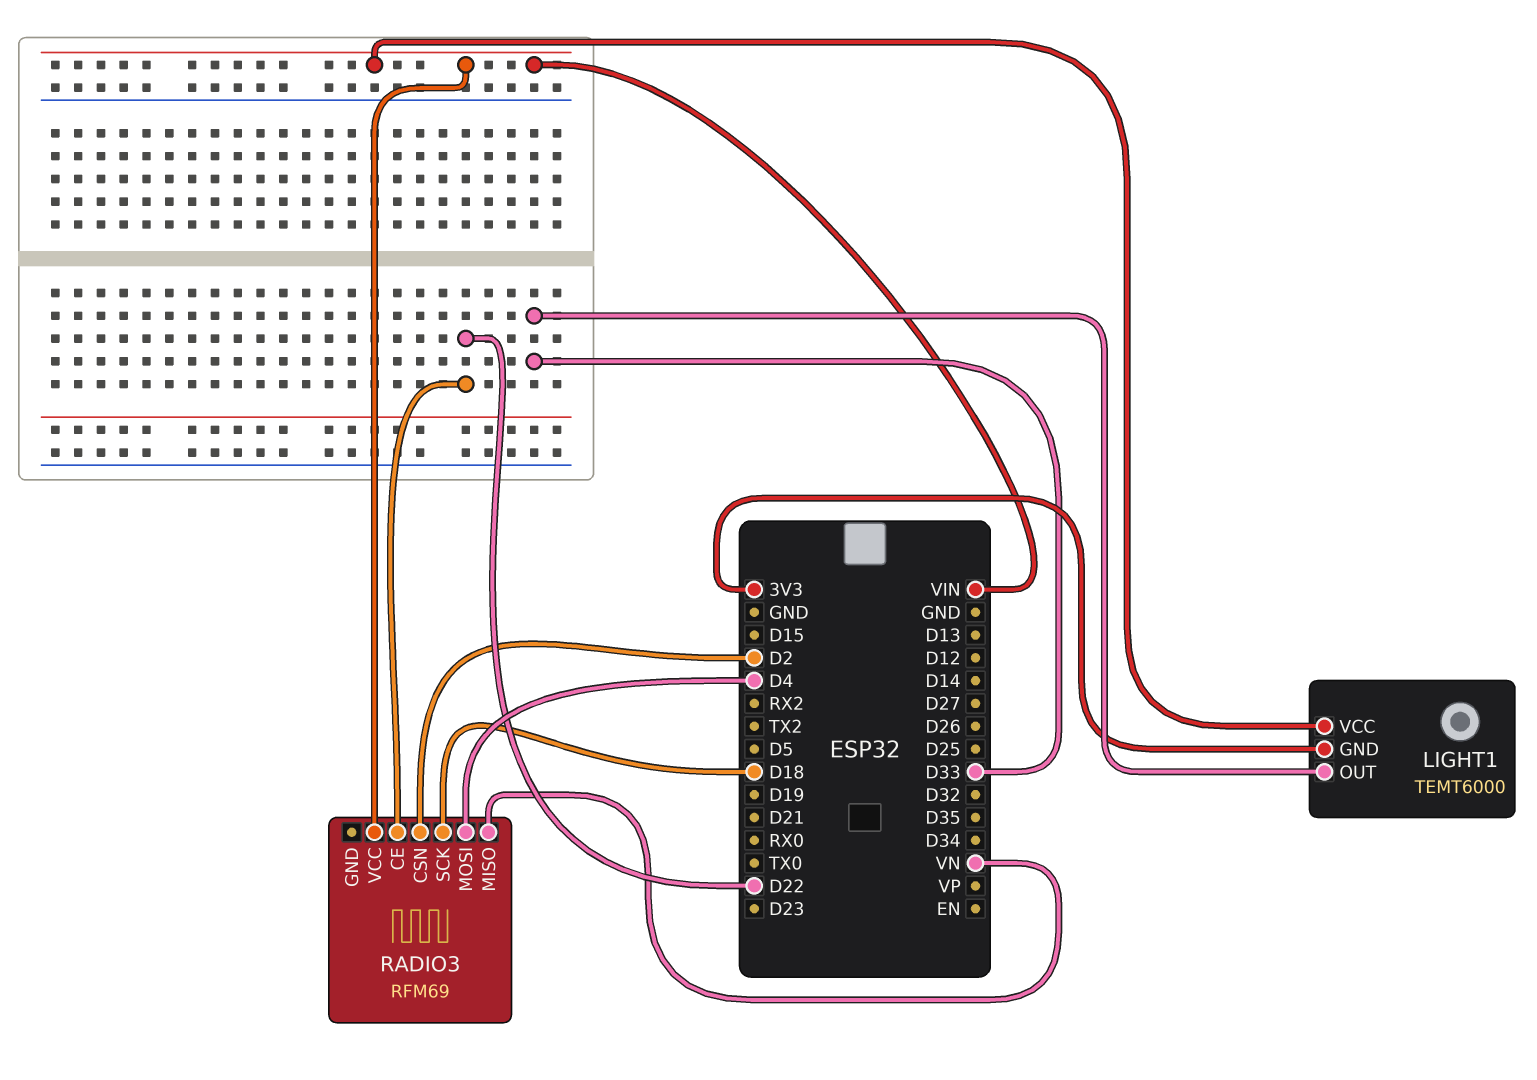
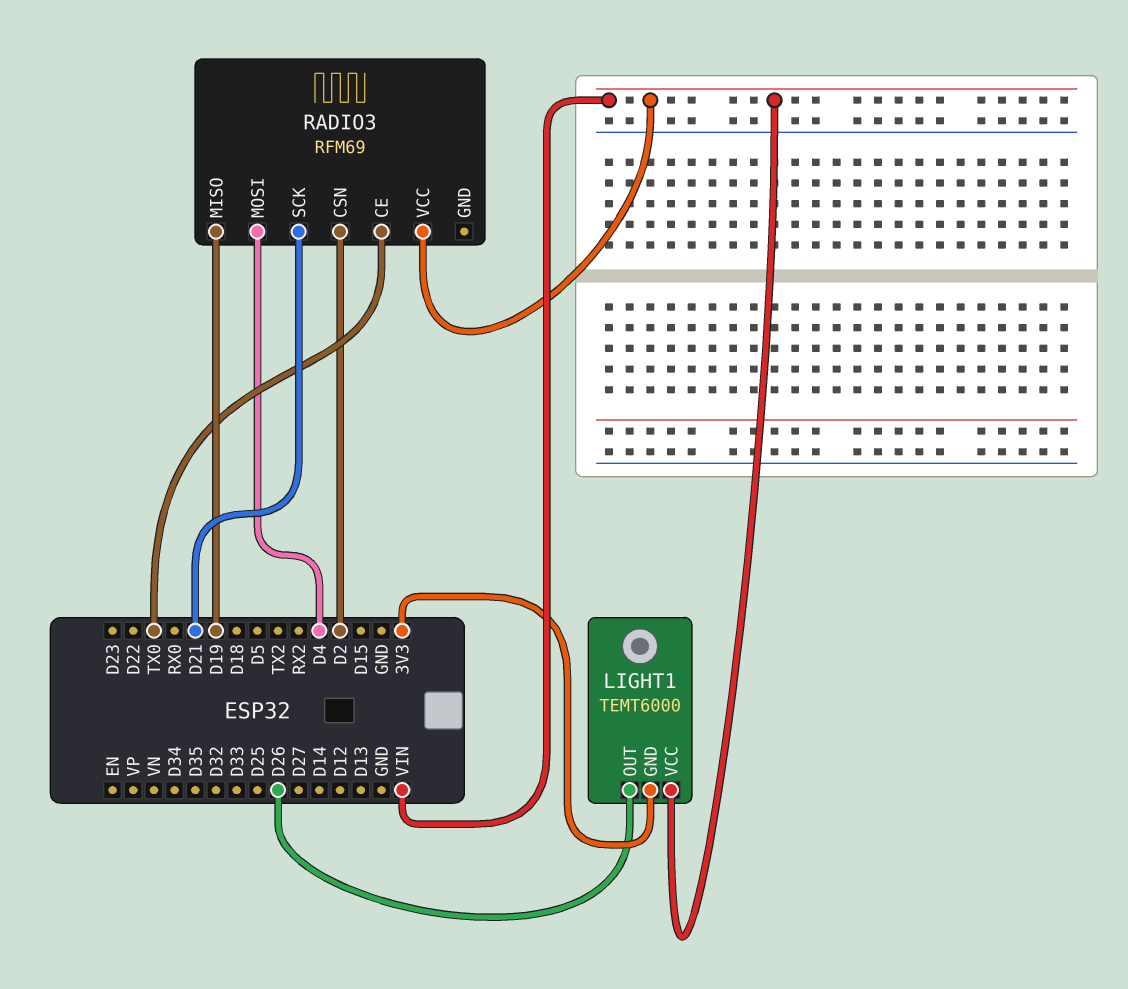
LIGHT1 pin OUT: D33 -> D26
RADIO3 pin CE: D22 -> TX0
RADIO3 pin MISO: VN -> D19
RADIO3 pin SCK: D18 -> D21

